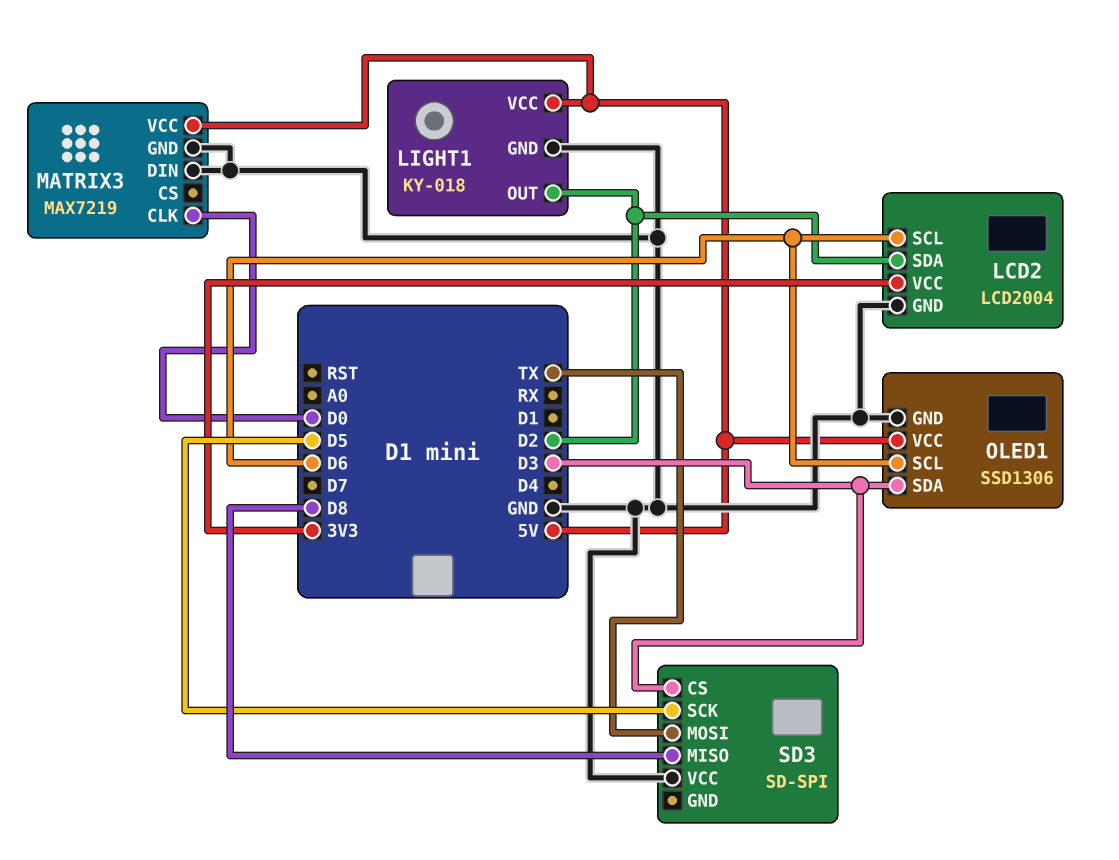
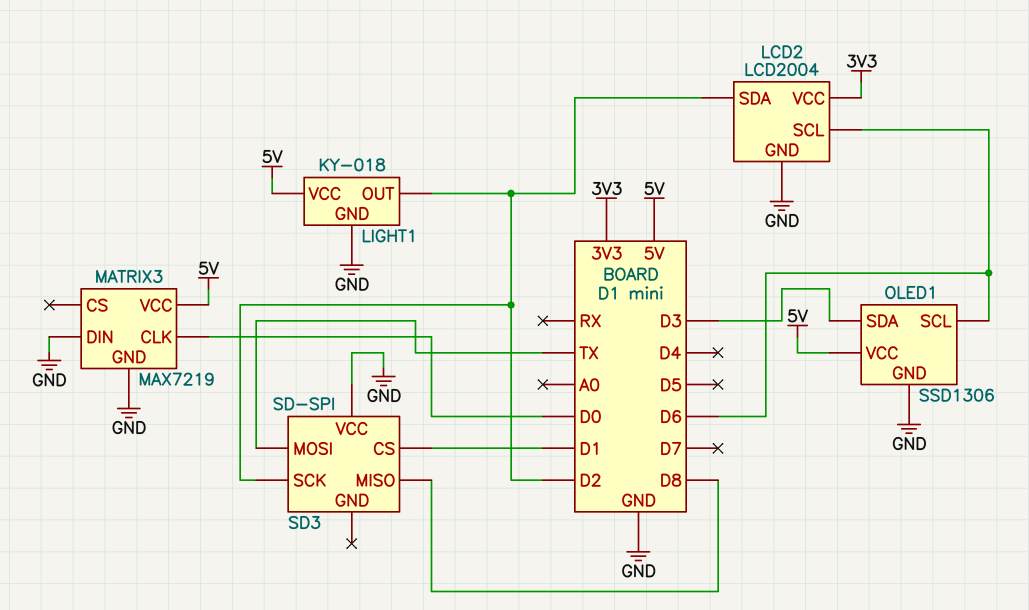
SD3 pin CS: D3 -> D1
SD3 pin SCK: D5 -> D2

